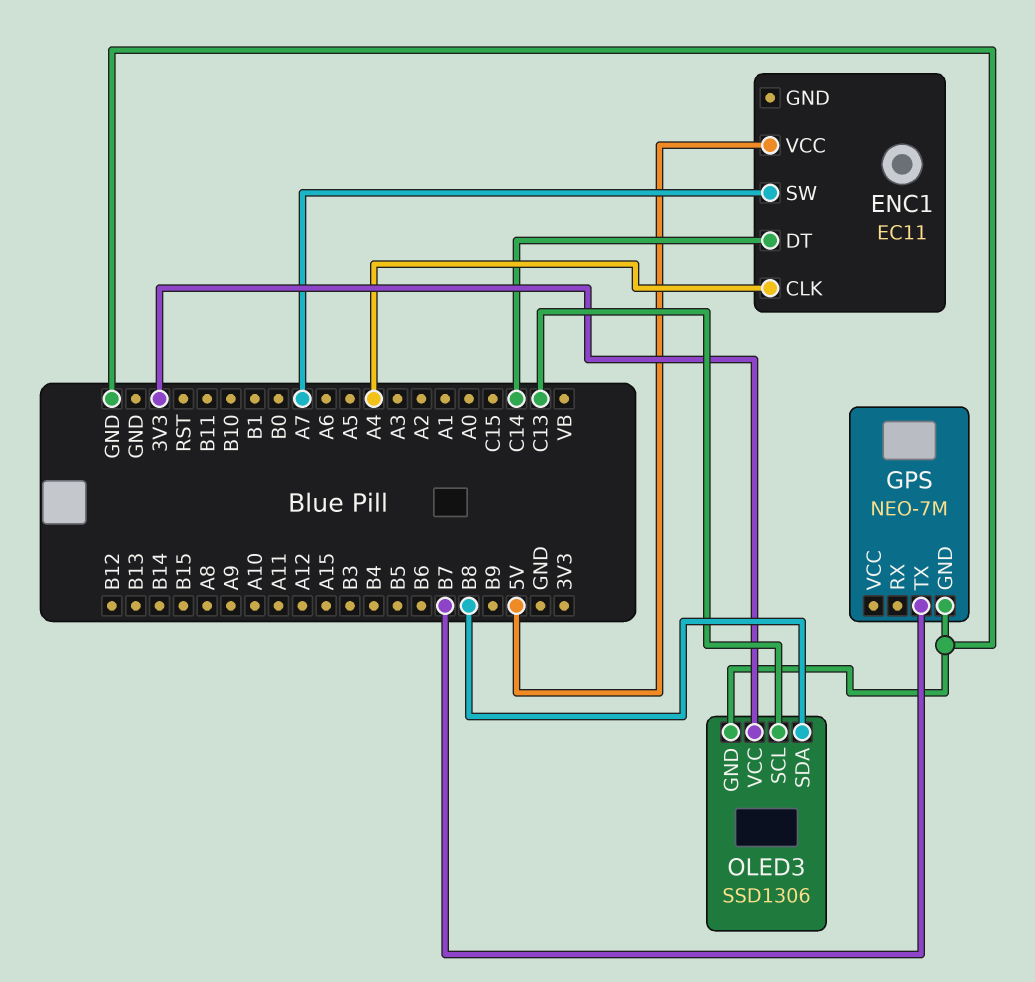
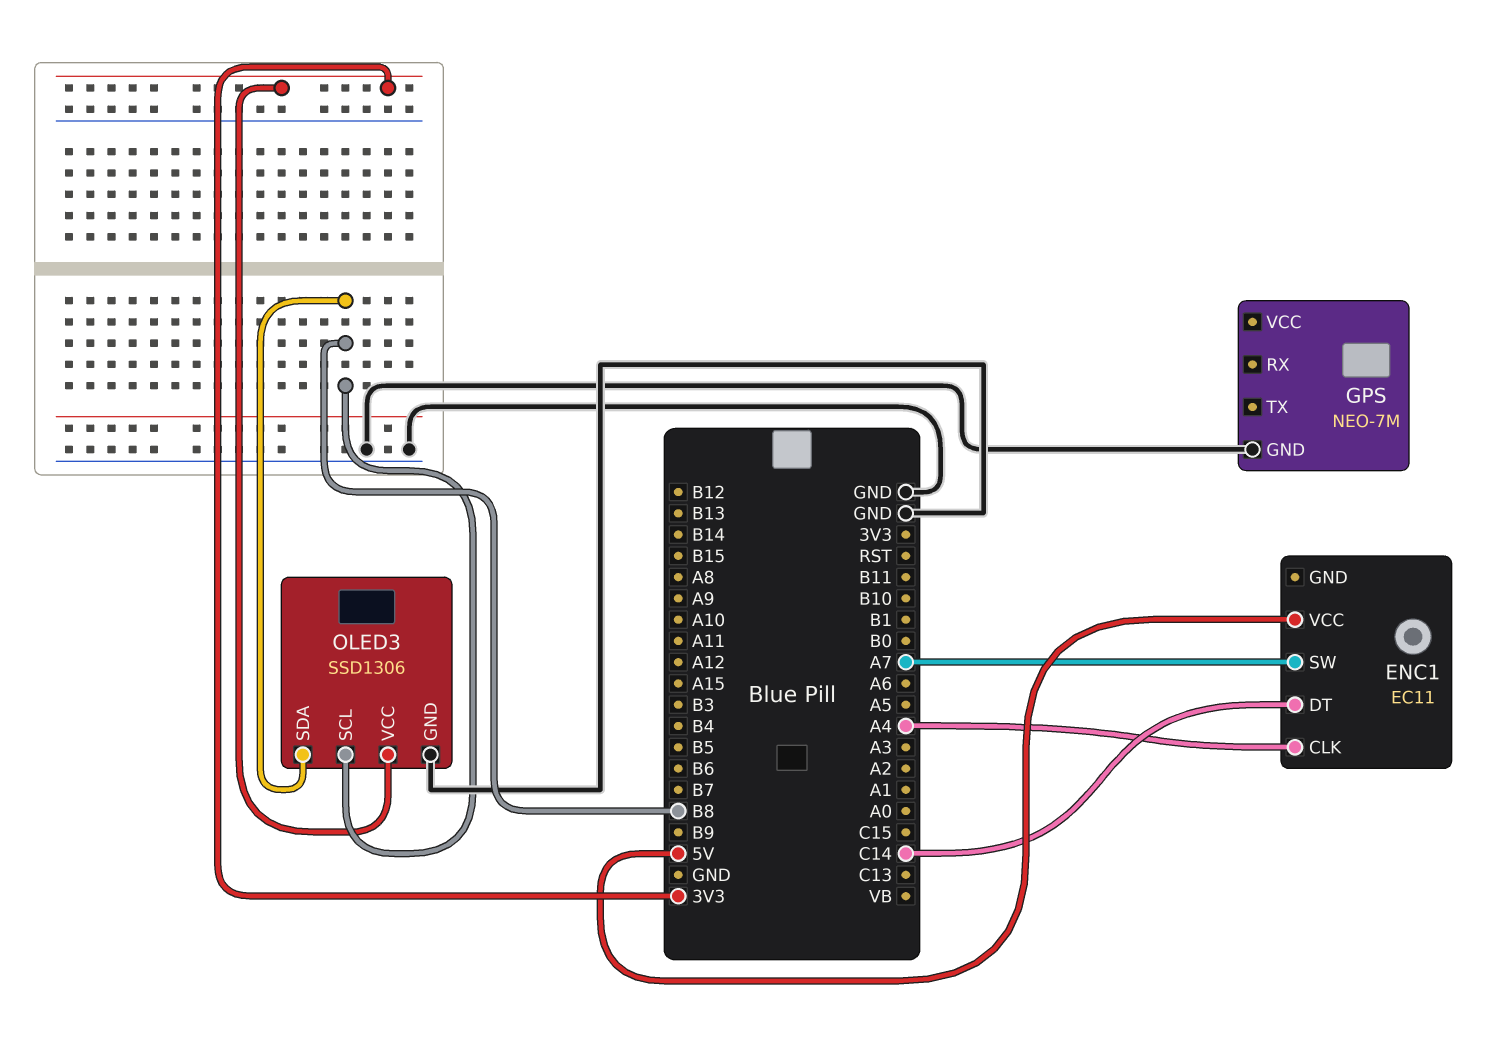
GPS pin TX: B7 -> none
OLED3 pin SCL: C13 -> B8

